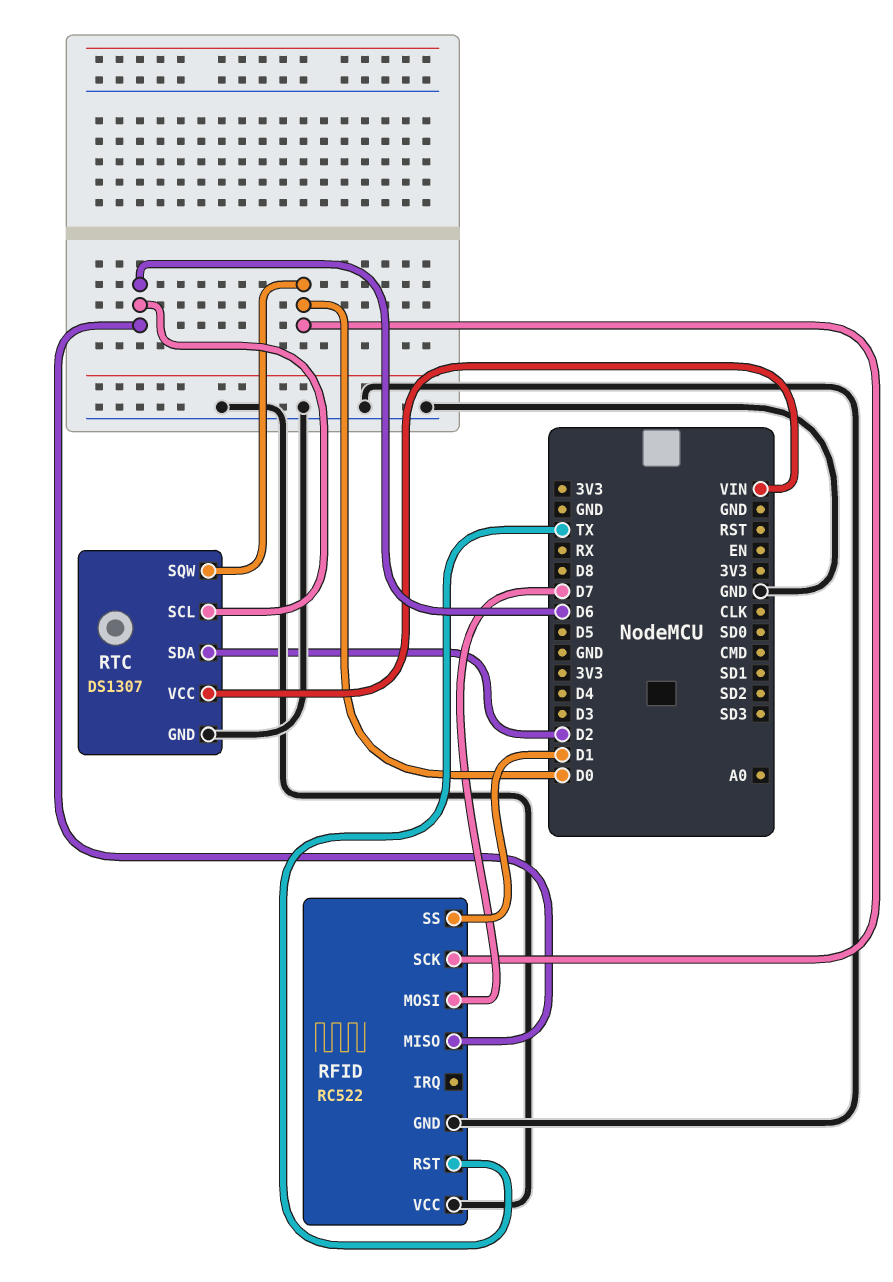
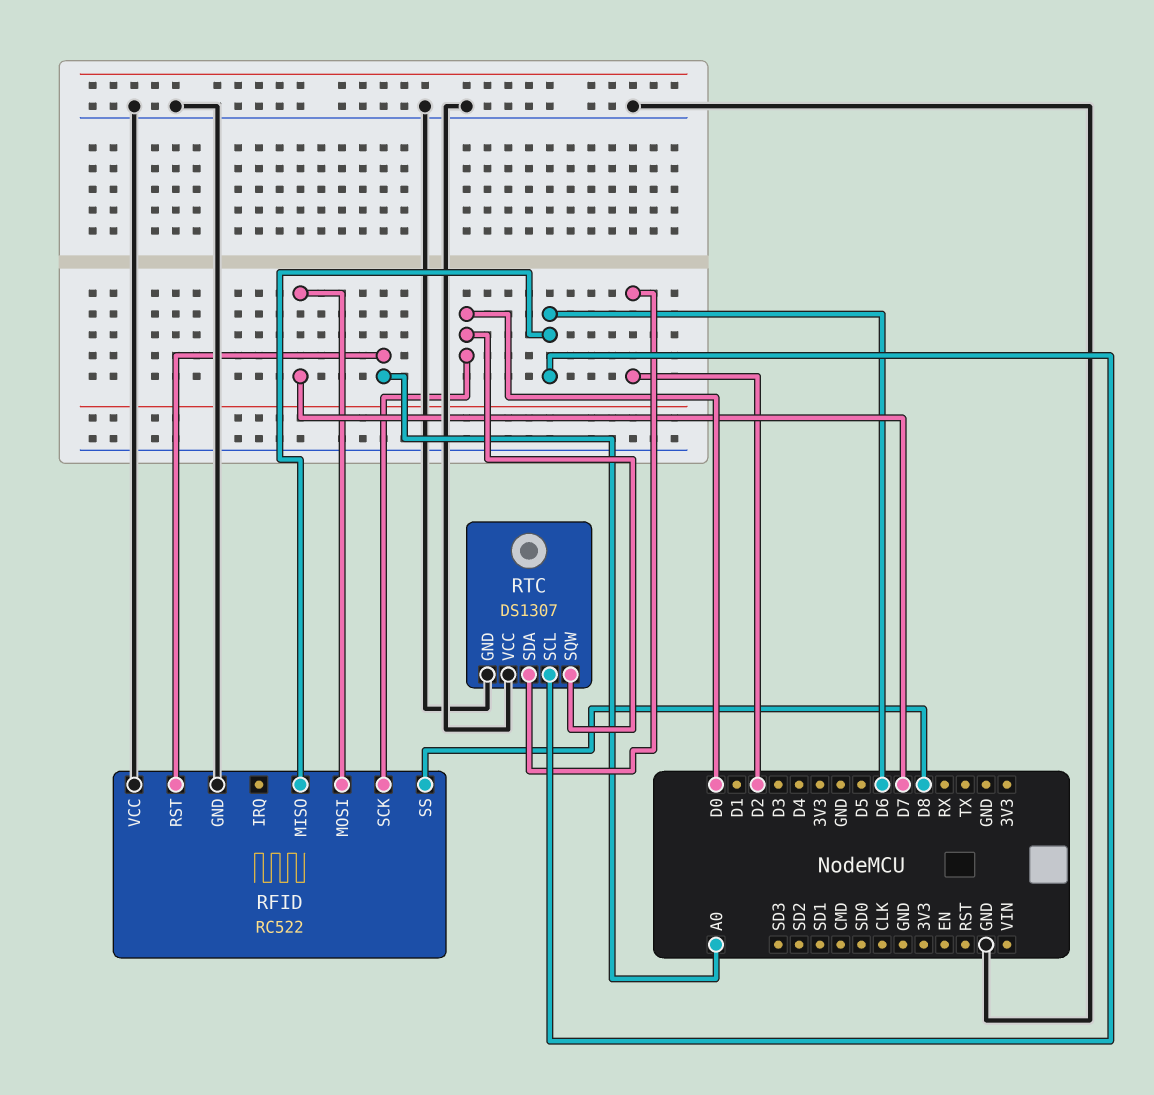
RFID pin RST: TX -> A0
RFID pin SS: D1 -> D8
RTC pin VCC: VIN -> GND

